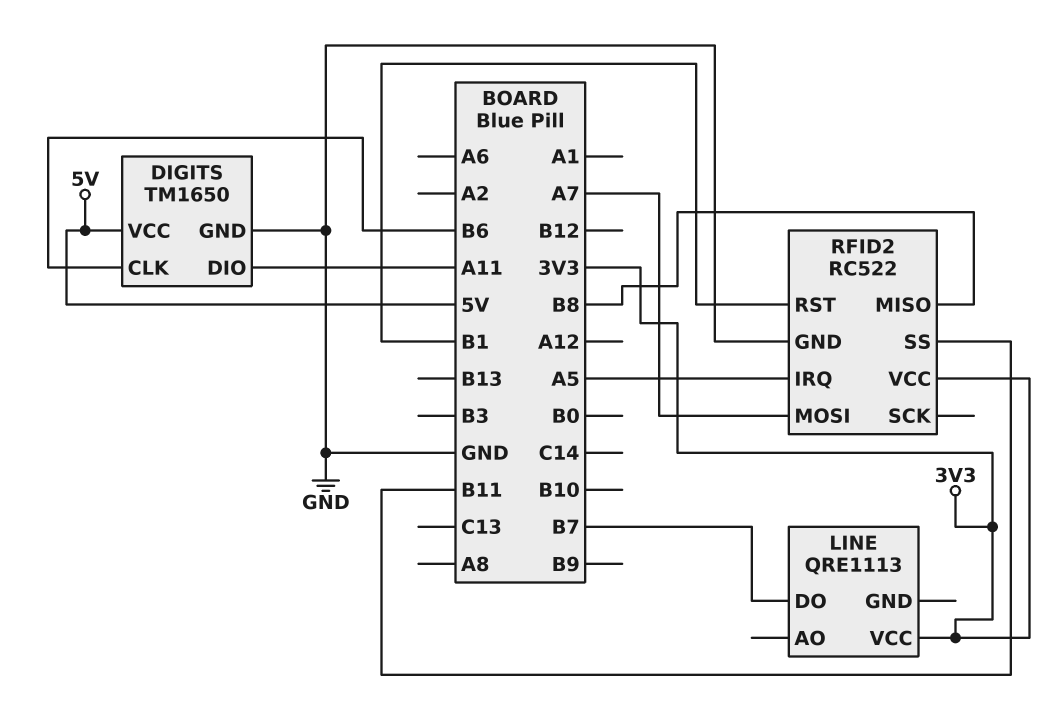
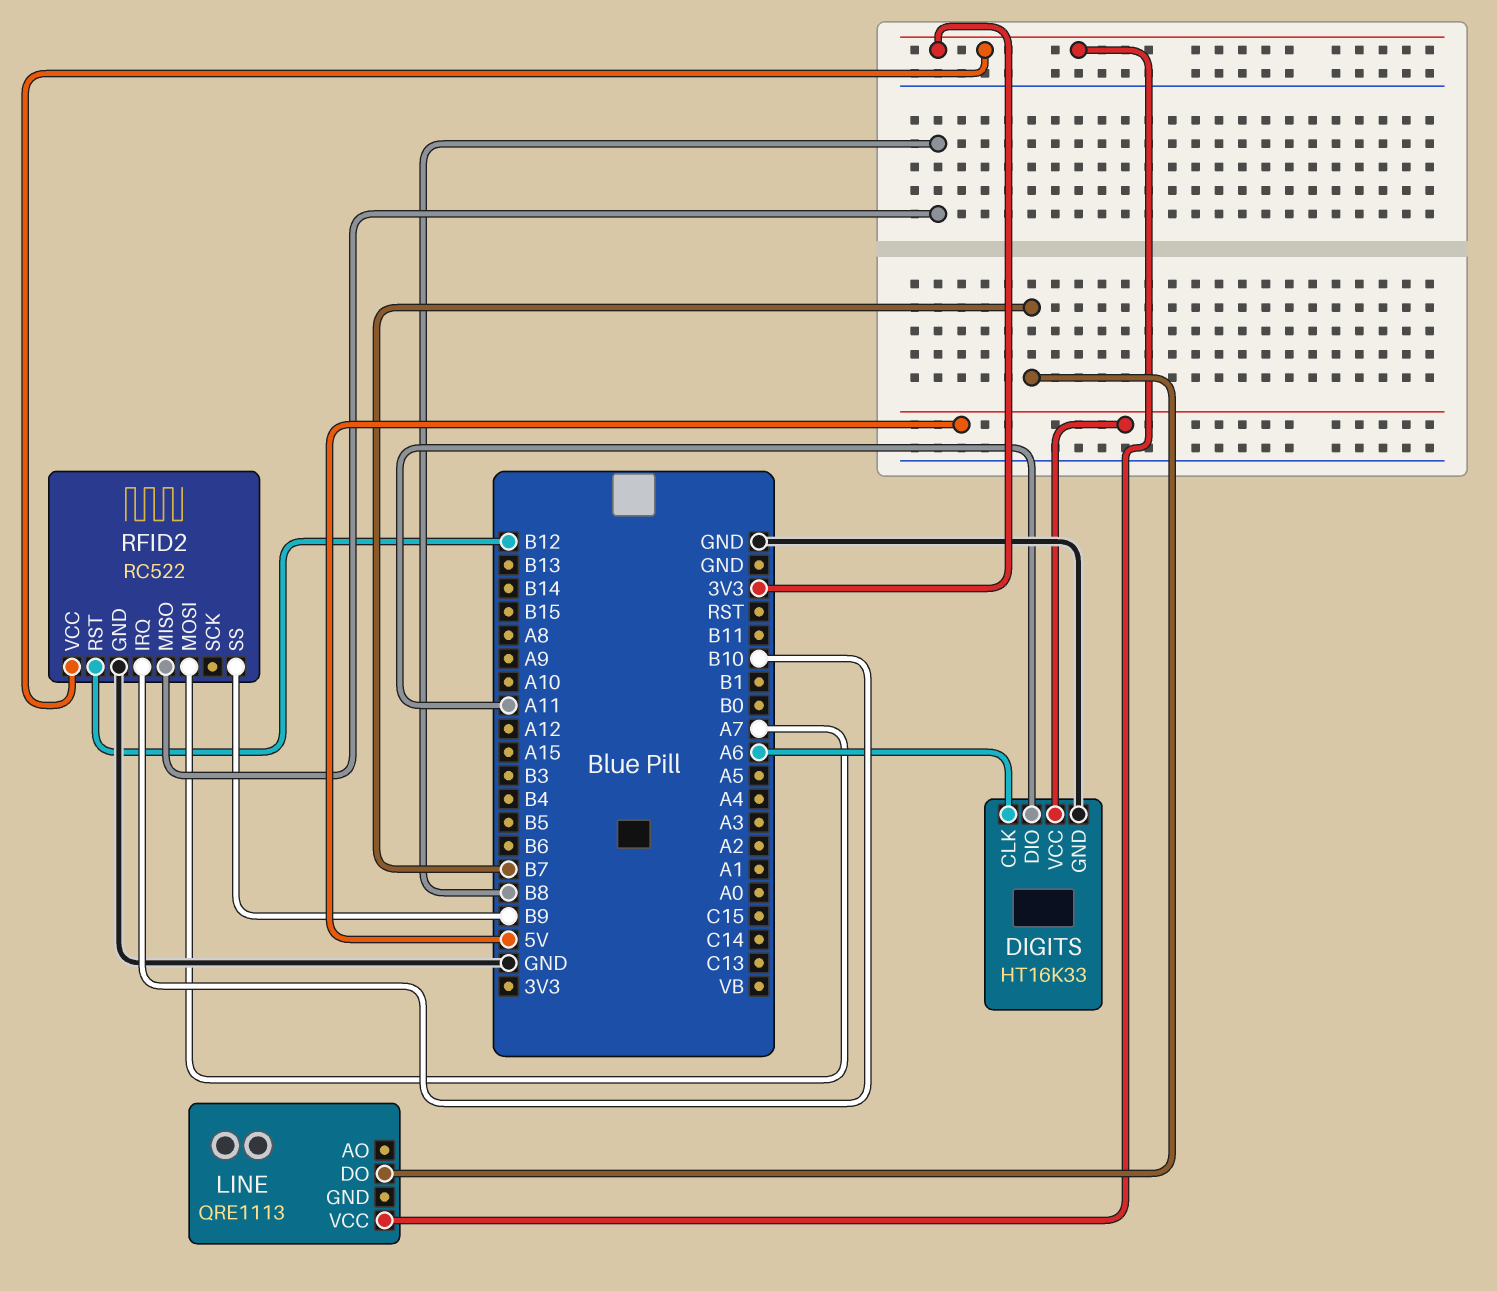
DIGITS: TM1650 -> HT16K33
DIGITS pin CLK: B6 -> A6
RFID2 pin IRQ: A5 -> B10
RFID2 pin RST: B1 -> B12
RFID2 pin SS: B11 -> B9

